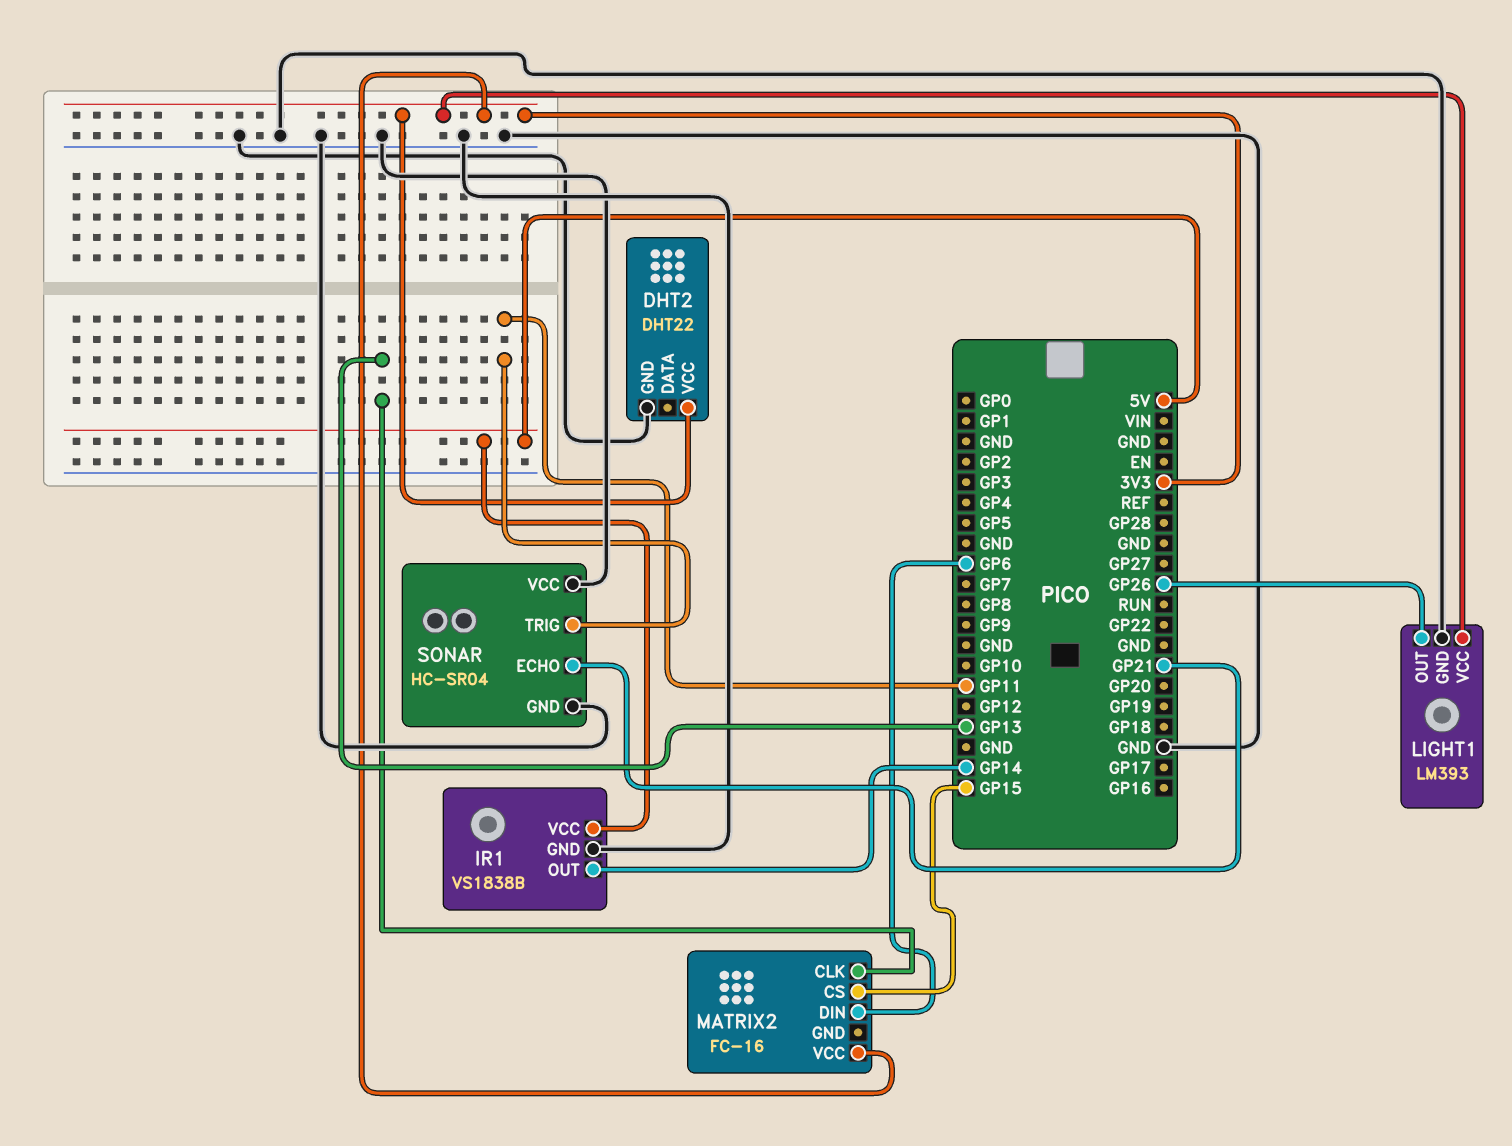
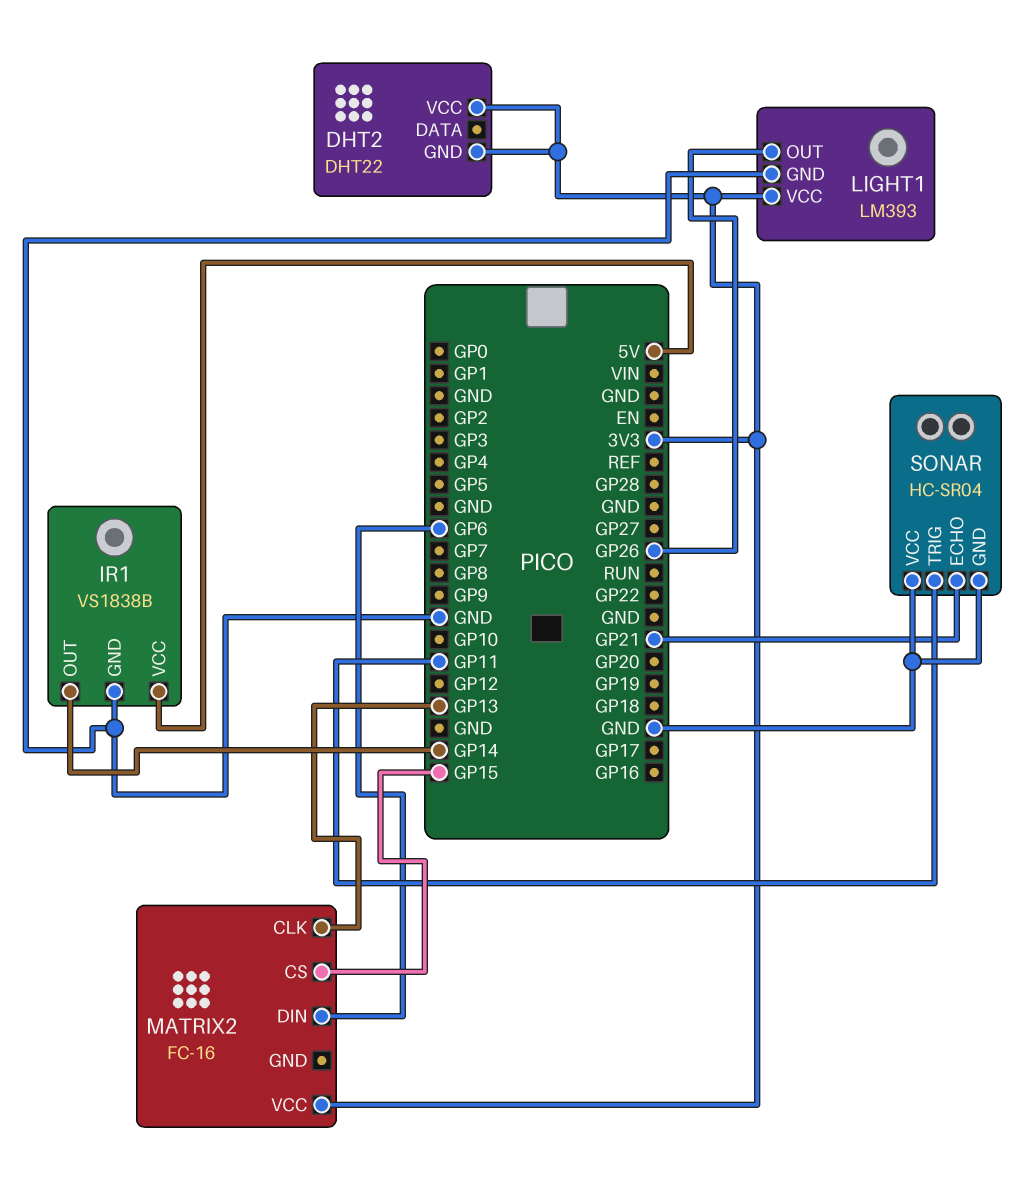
DHT2 pin GND: GND -> 3V3

